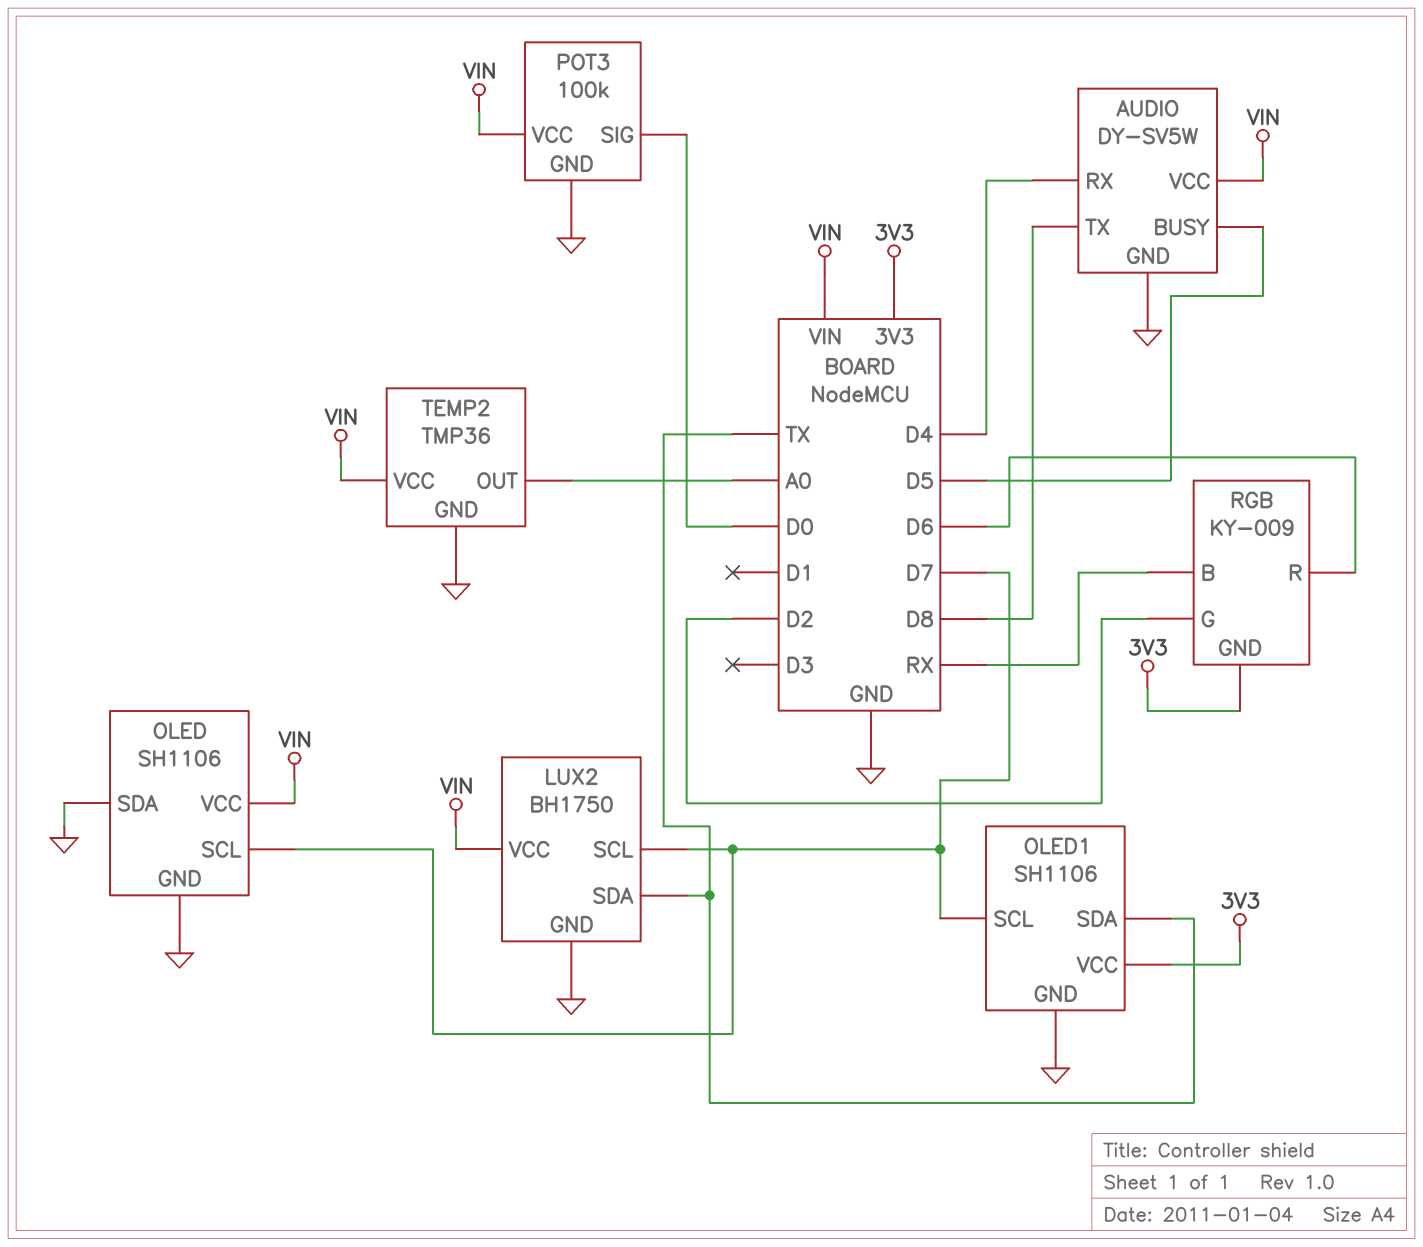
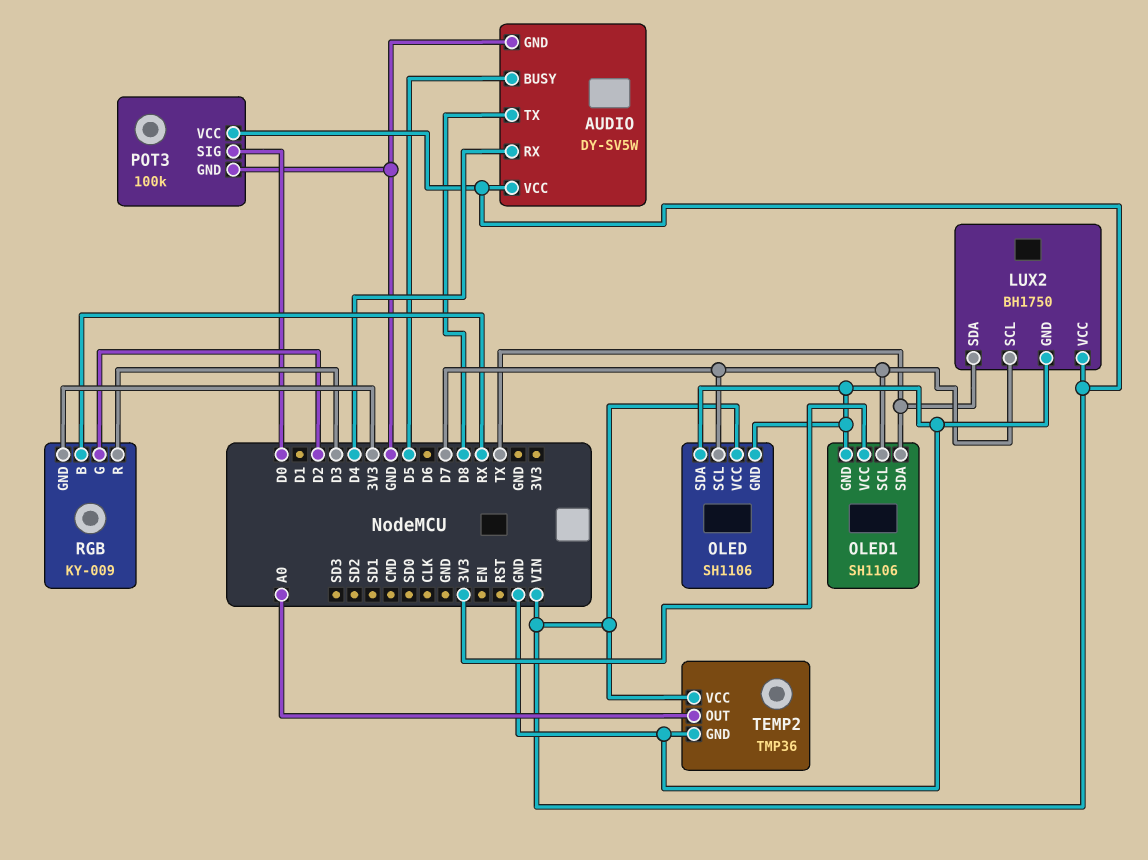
RGB pin R: D6 -> D3

